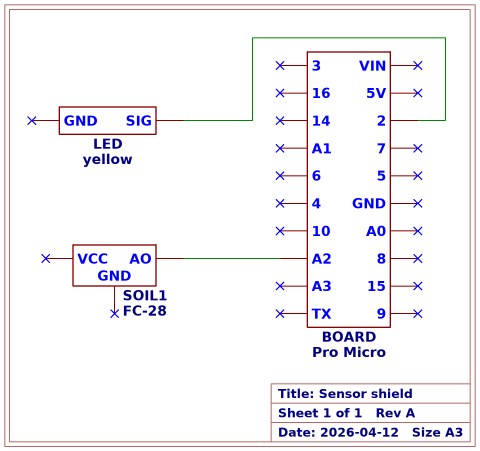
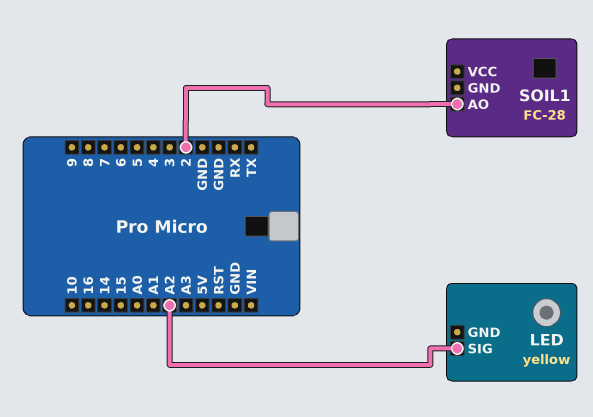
LED pin SIG: 2 -> A2
SOIL1 pin AO: A2 -> 2

